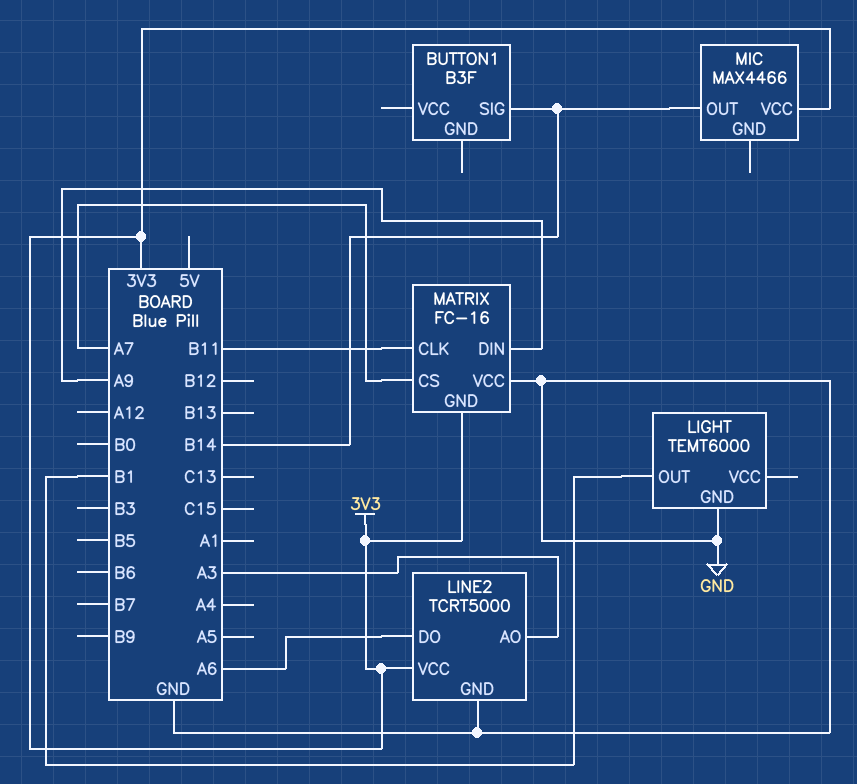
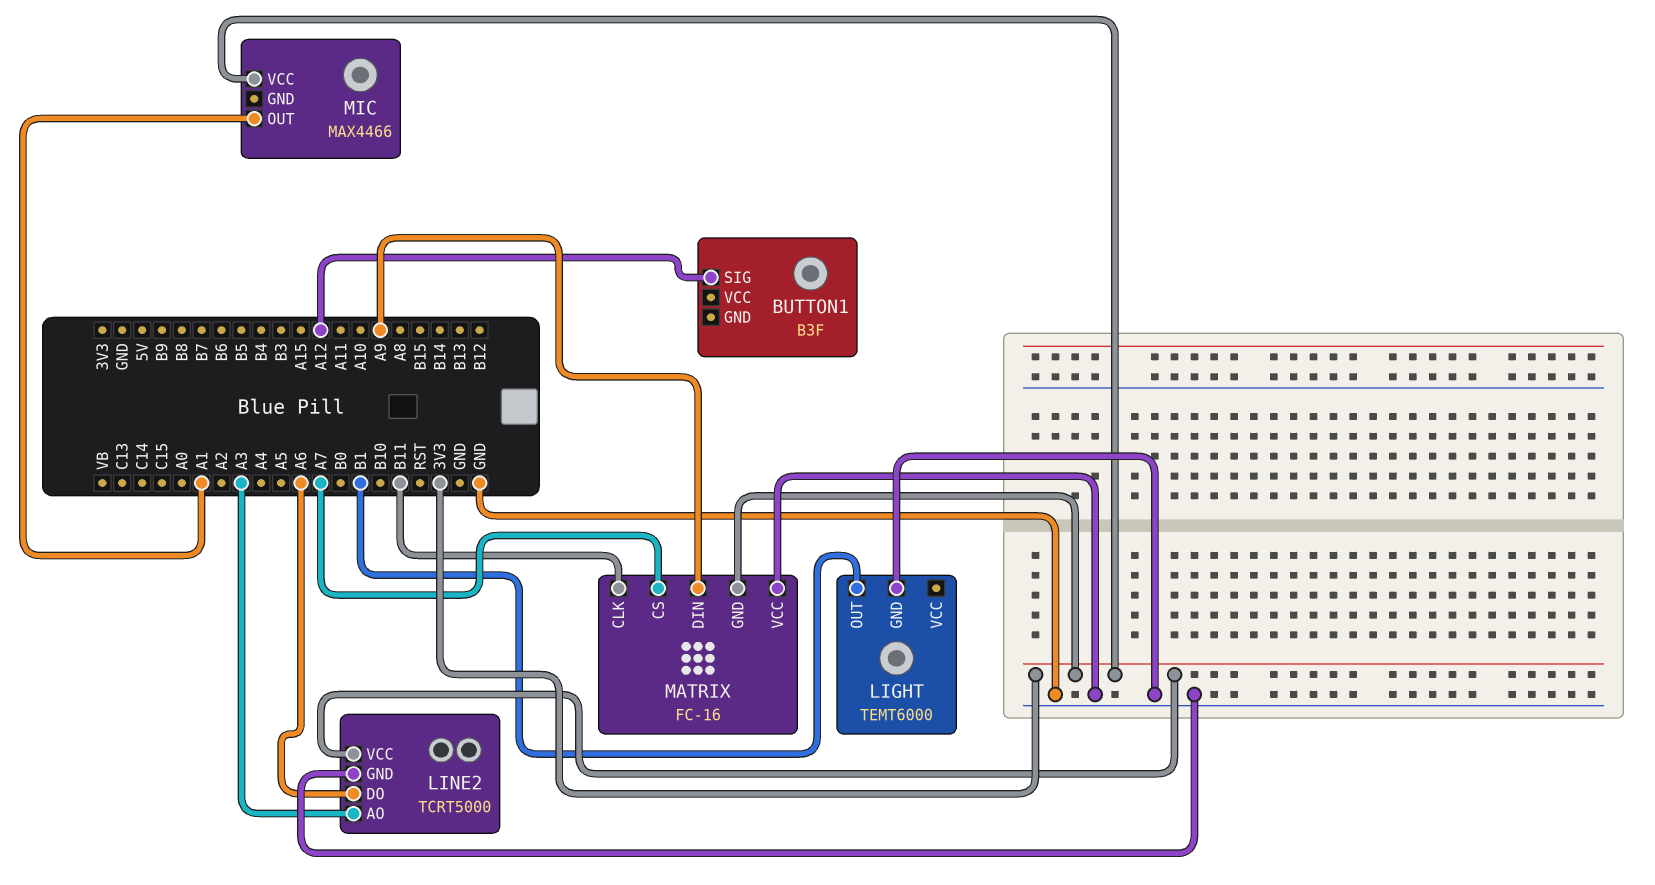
BUTTON1 pin SIG: B14 -> A12
MIC pin OUT: B14 -> A1

